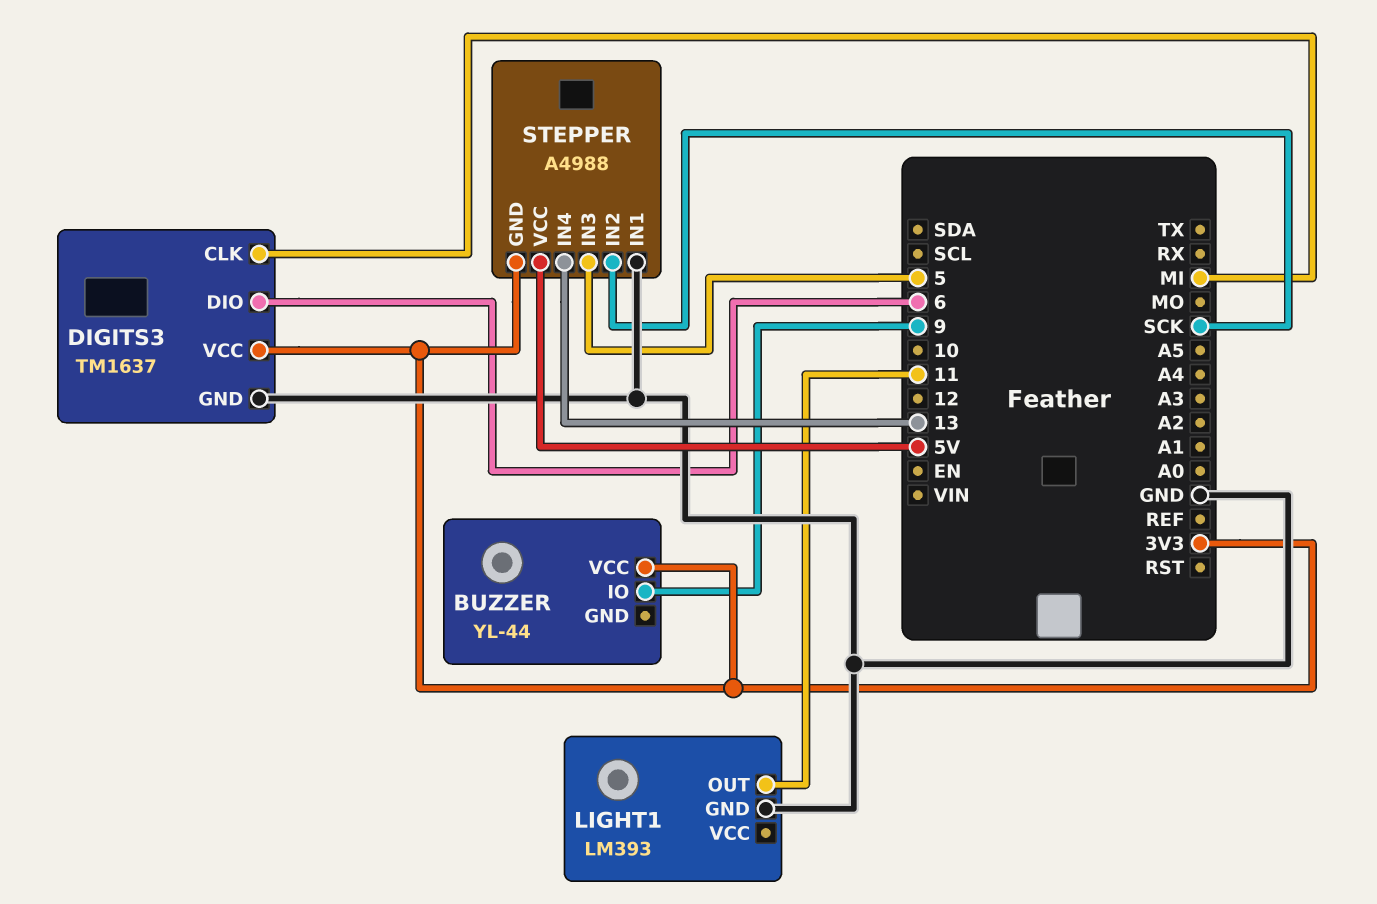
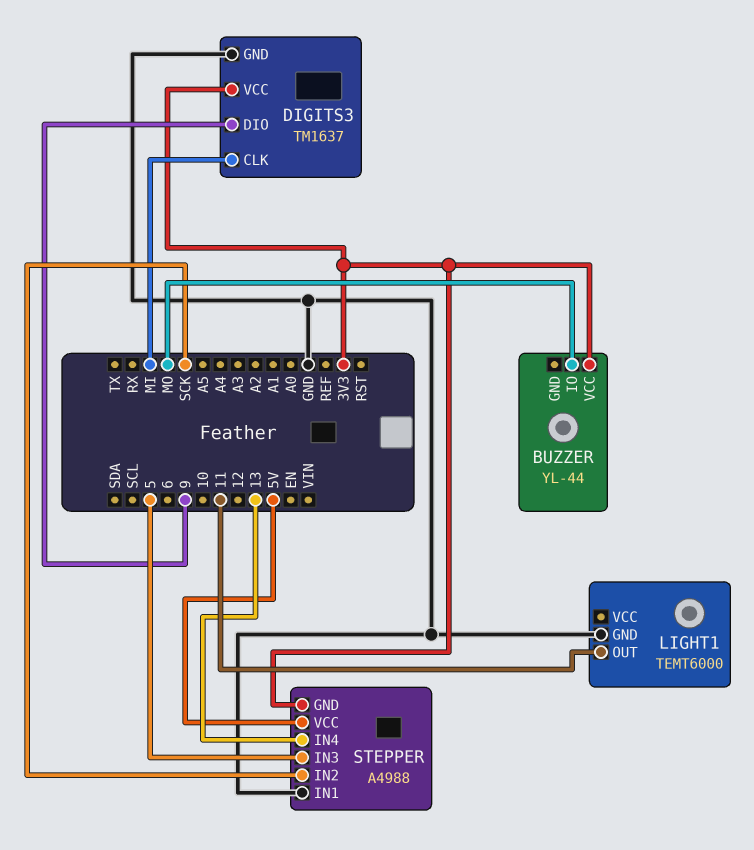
BUZZER pin IO: 9 -> MO
DIGITS3 pin DIO: 6 -> 9
LIGHT1: LM393 -> TEMT6000

